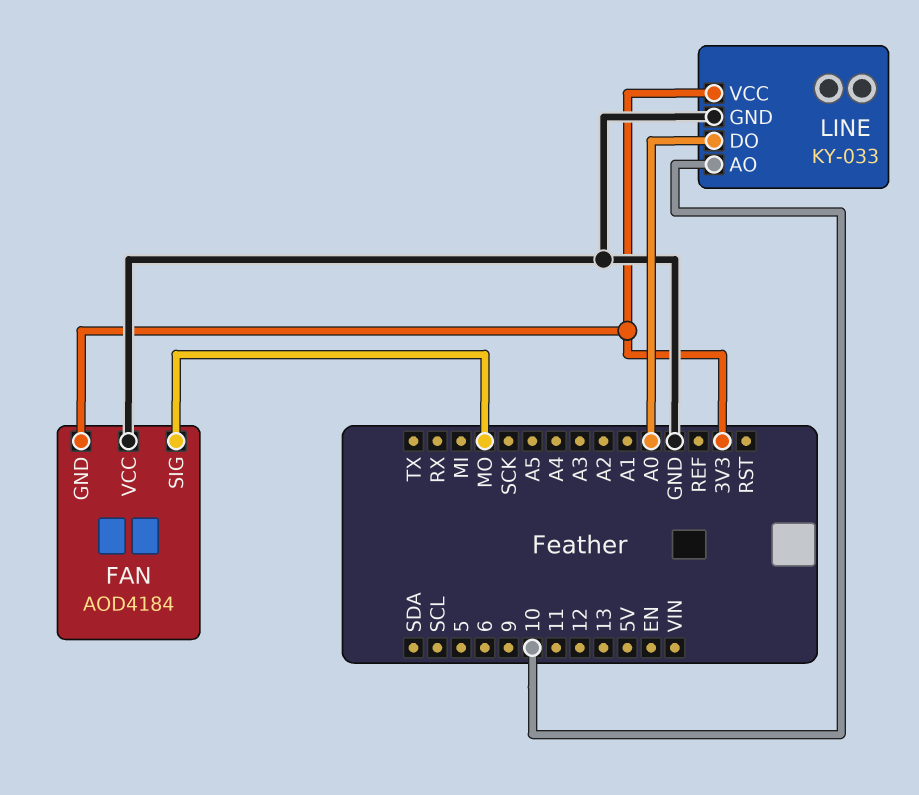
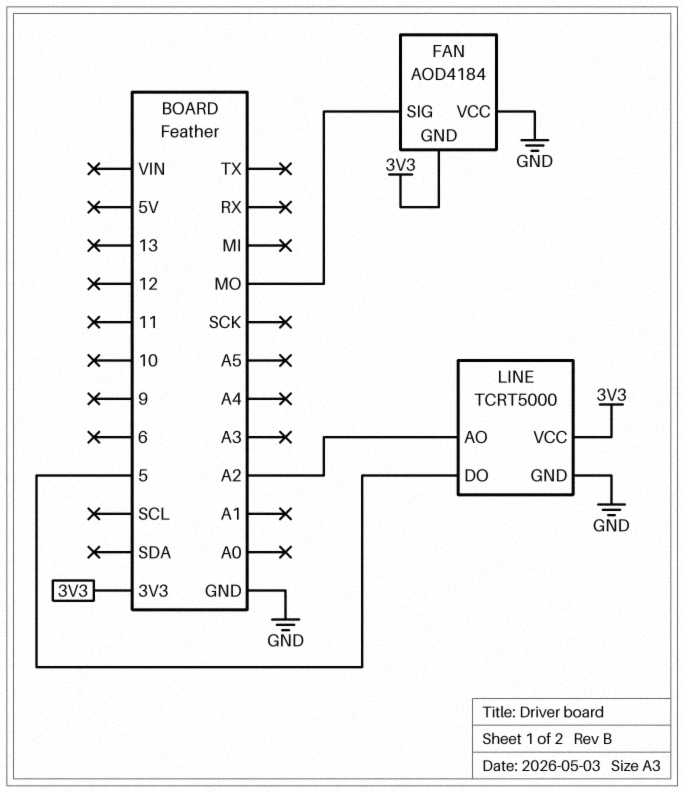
LINE: KY-033 -> TCRT5000
LINE pin AO: 10 -> A2
LINE pin DO: A0 -> 5

